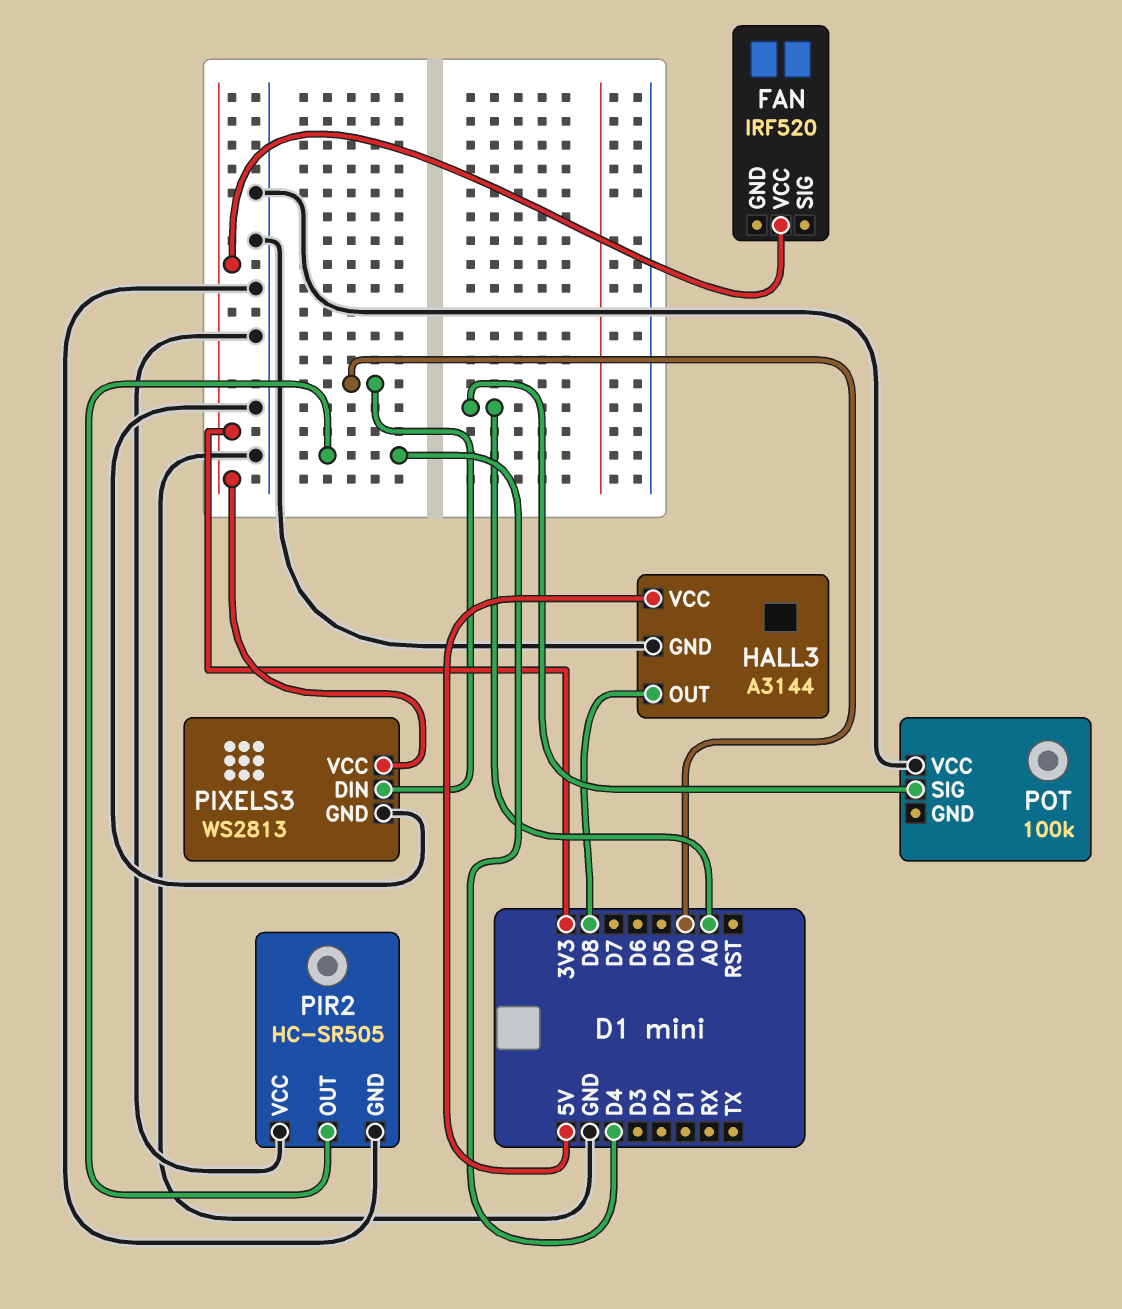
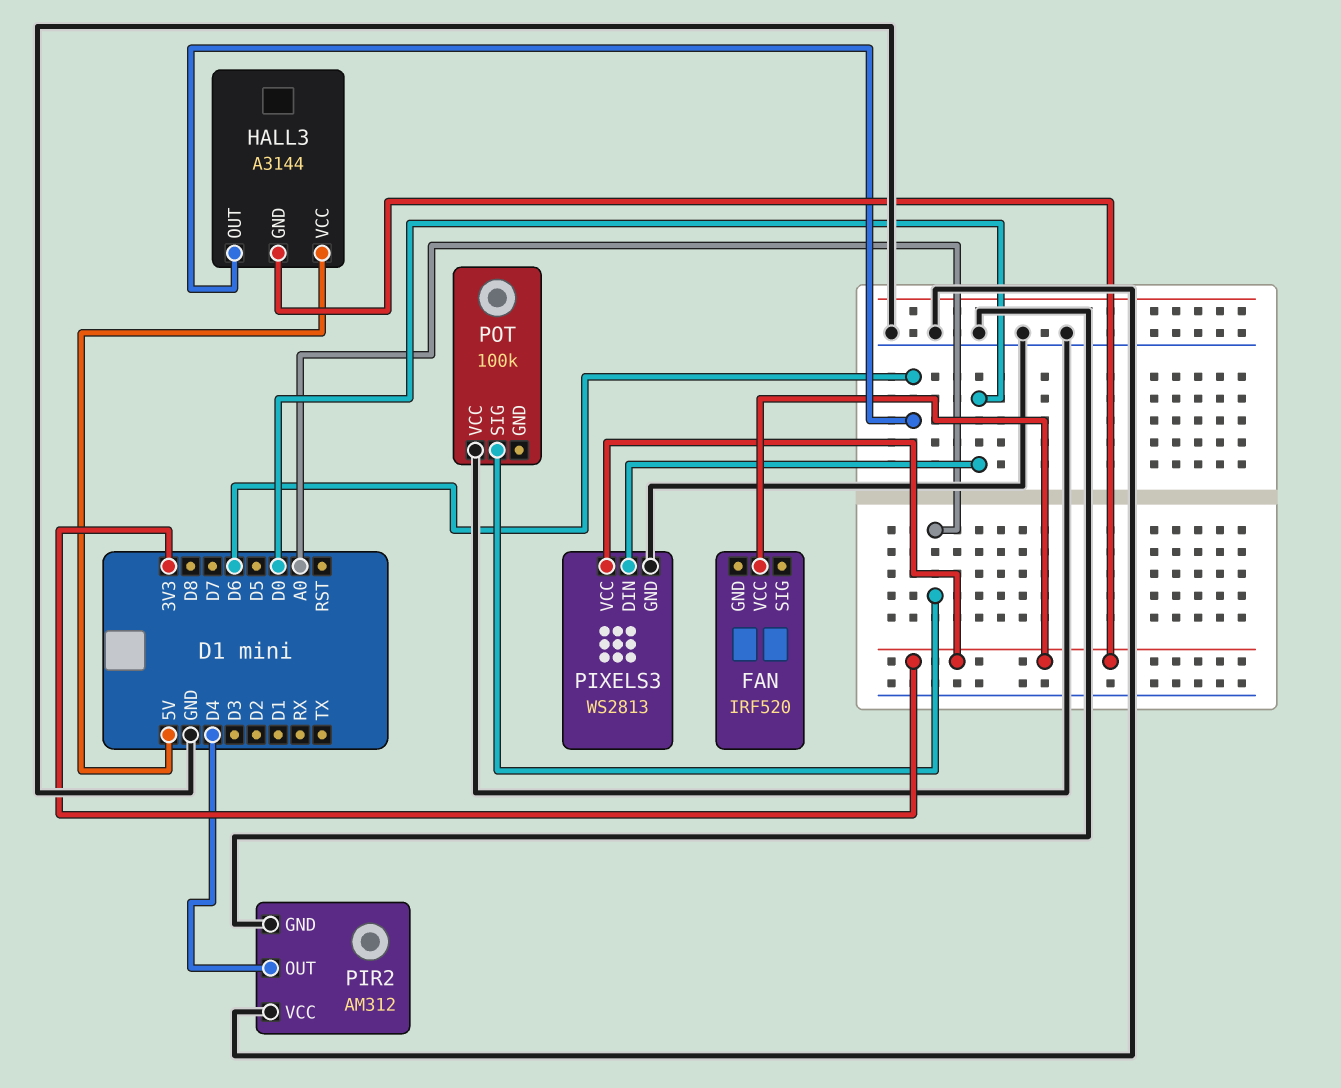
HALL3 pin GND: GND -> 3V3
HALL3 pin OUT: D8 -> D6
PIR2: HC-SR505 -> AM312

